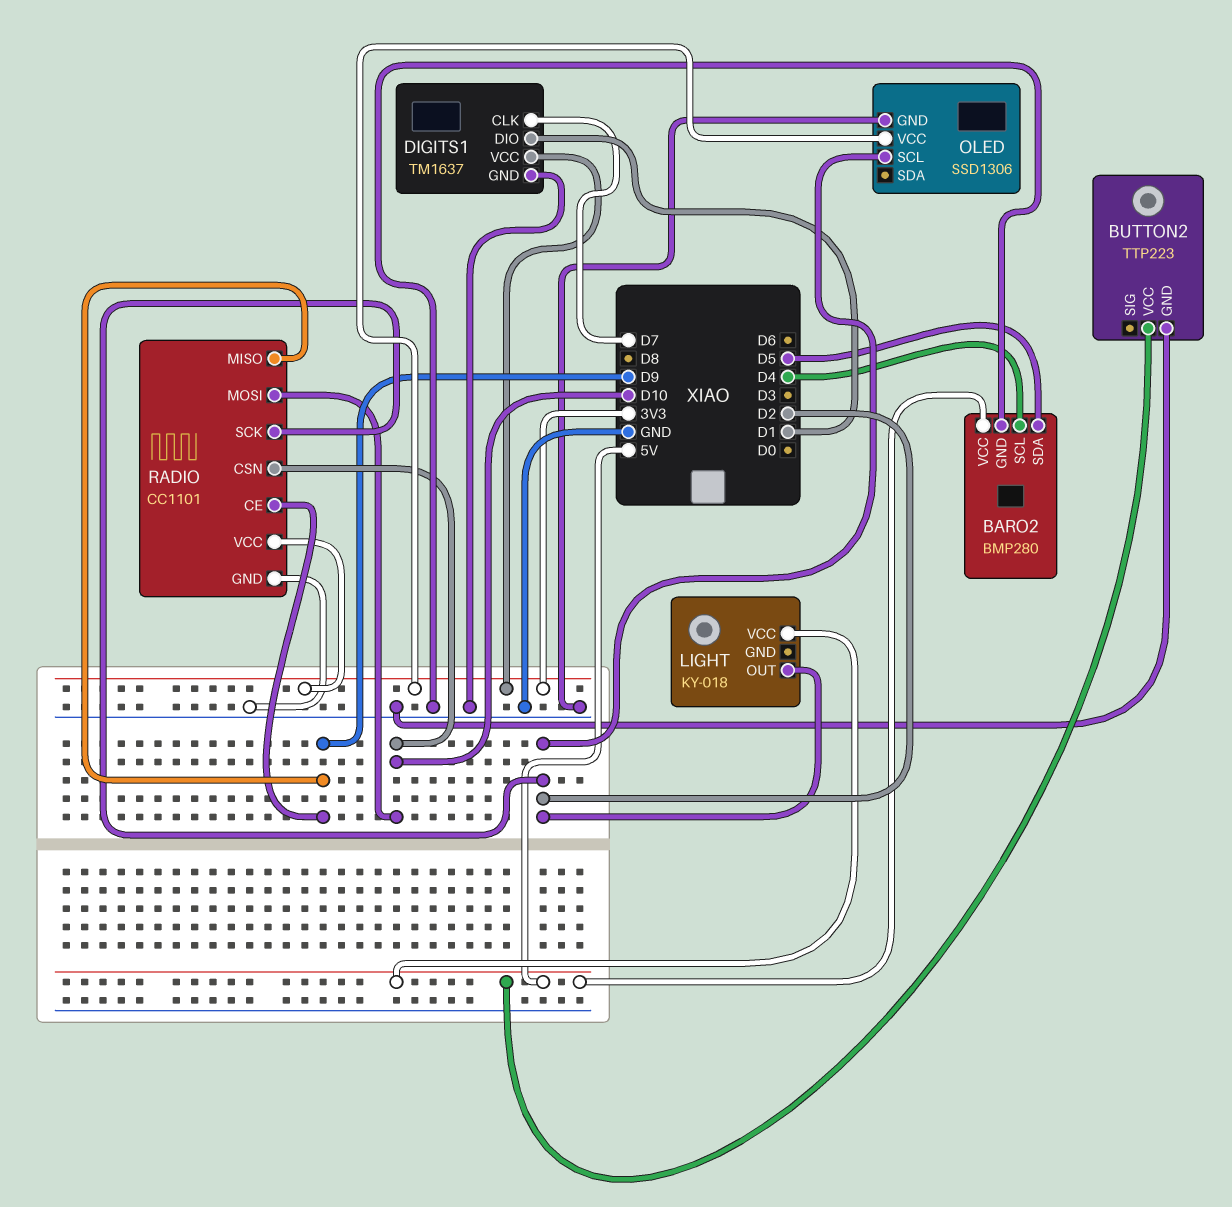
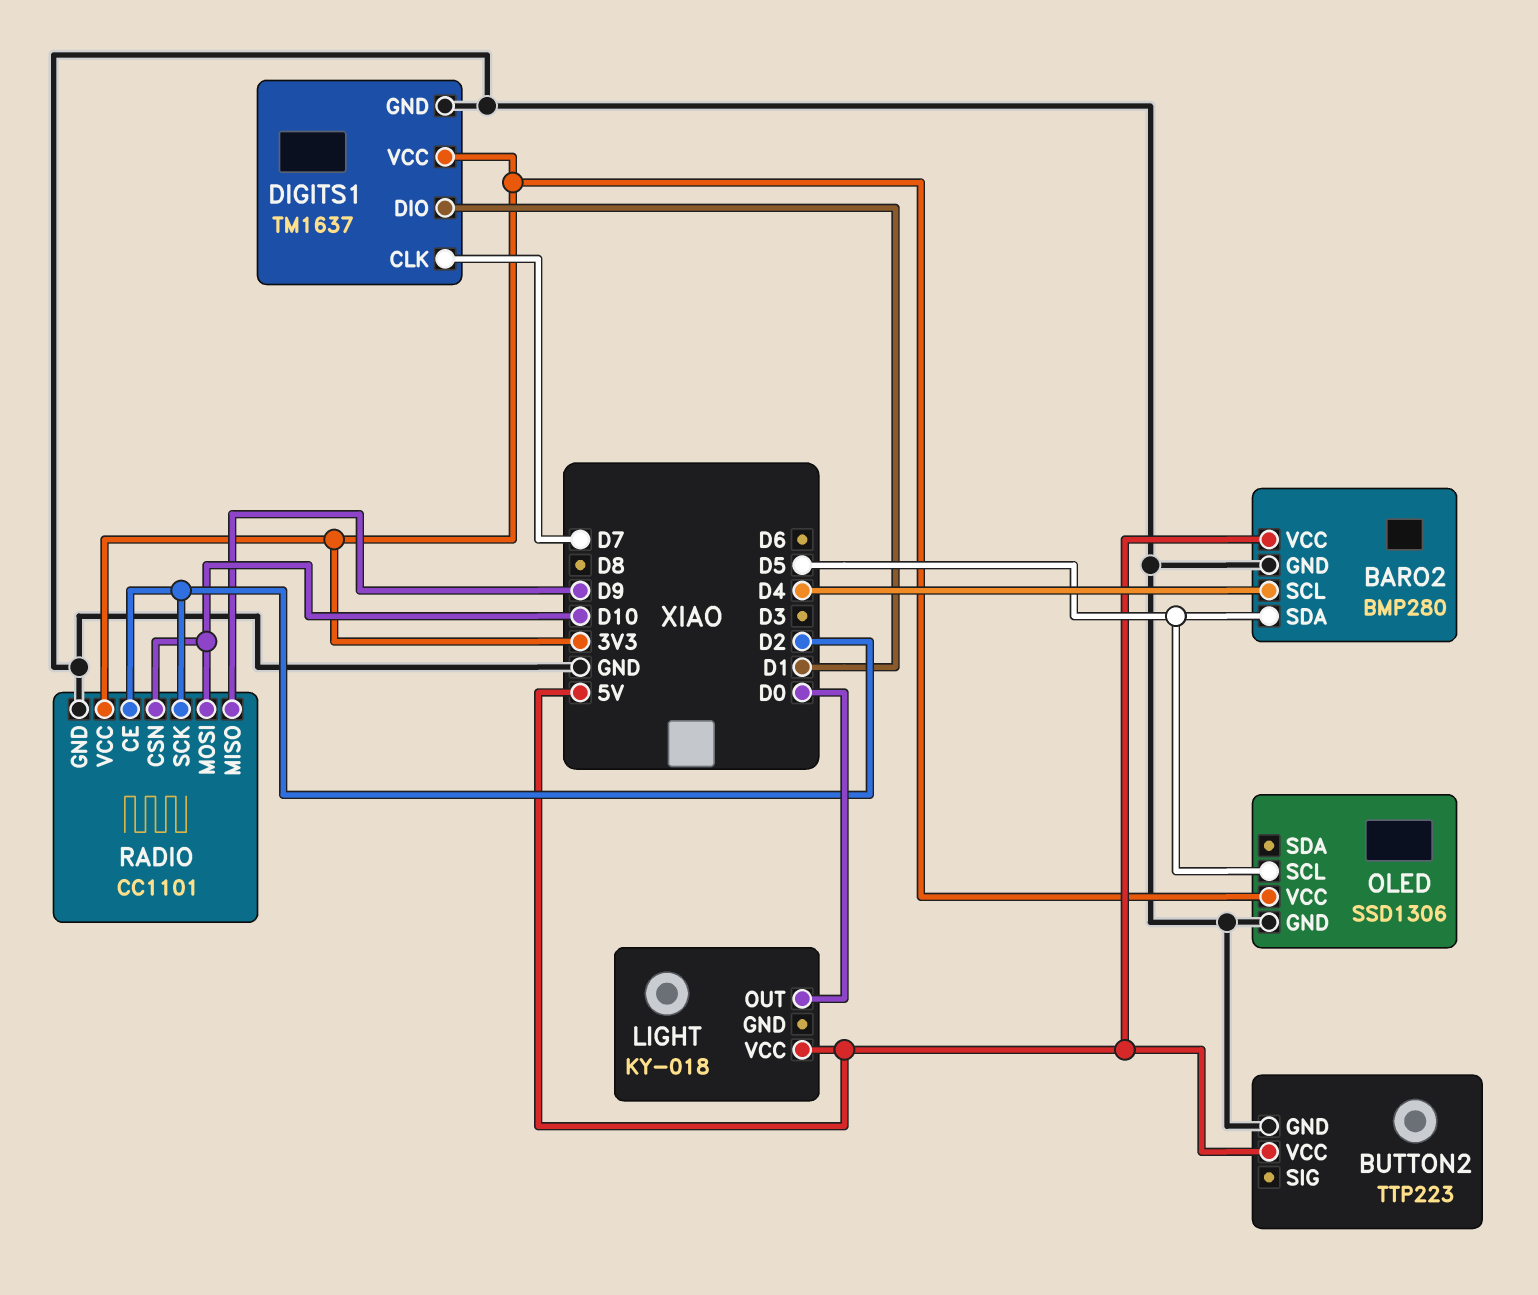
LIGHT pin OUT: D2 -> D0
OLED pin SCL: D2 -> D5
RADIO pin CE: D9 -> D2

